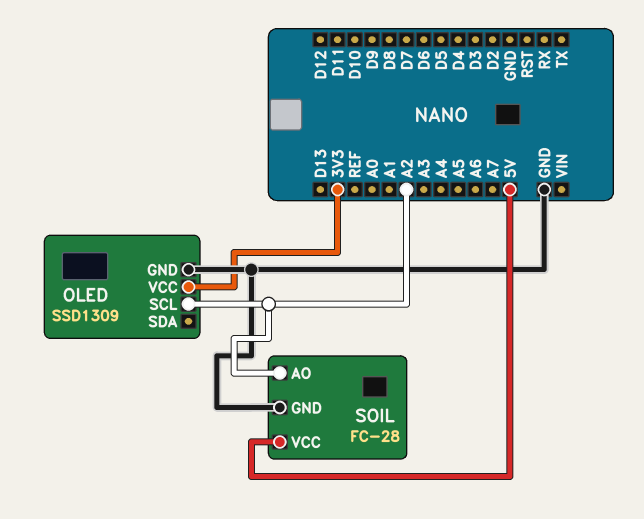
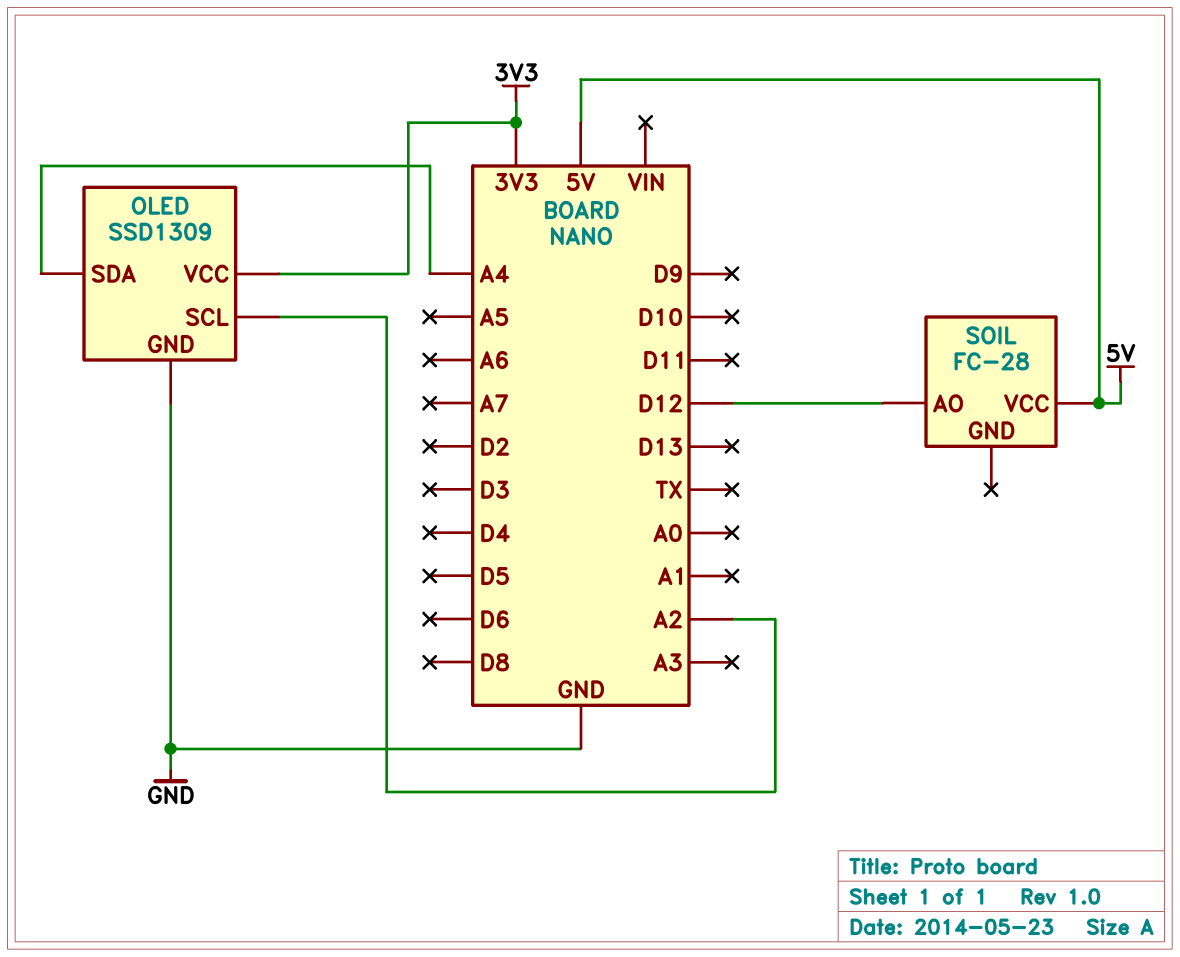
OLED pin SDA: none -> A4
SOIL pin AO: A2 -> D12
SOIL pin GND: GND -> none

